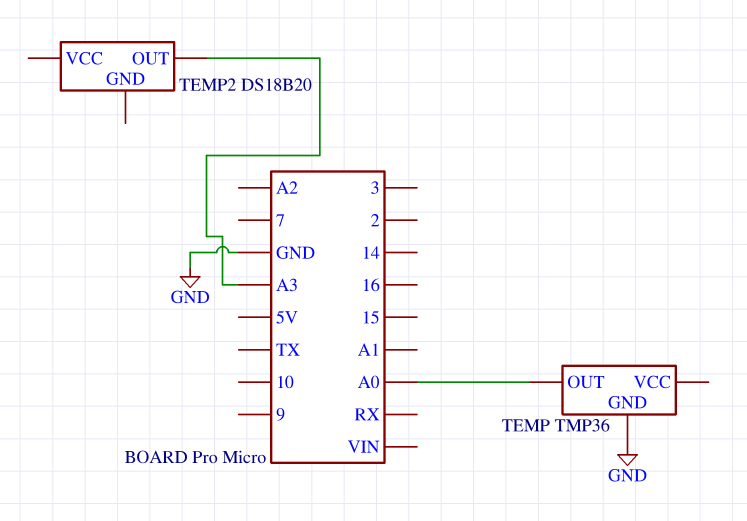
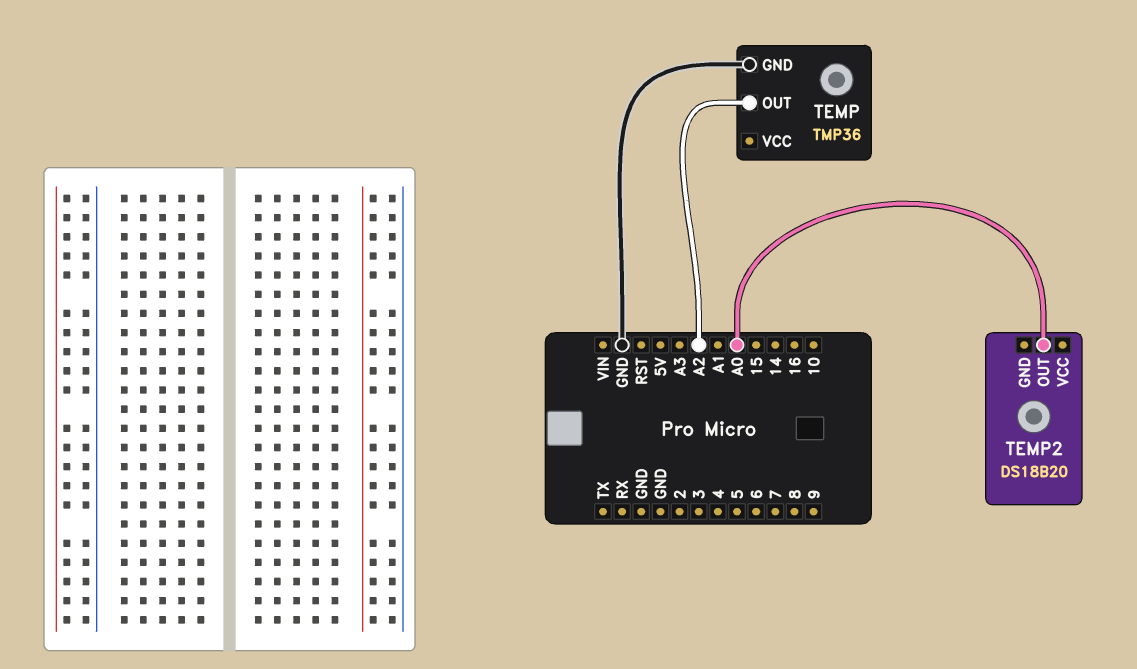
TEMP pin OUT: A0 -> A2
TEMP2 pin OUT: A3 -> A0

